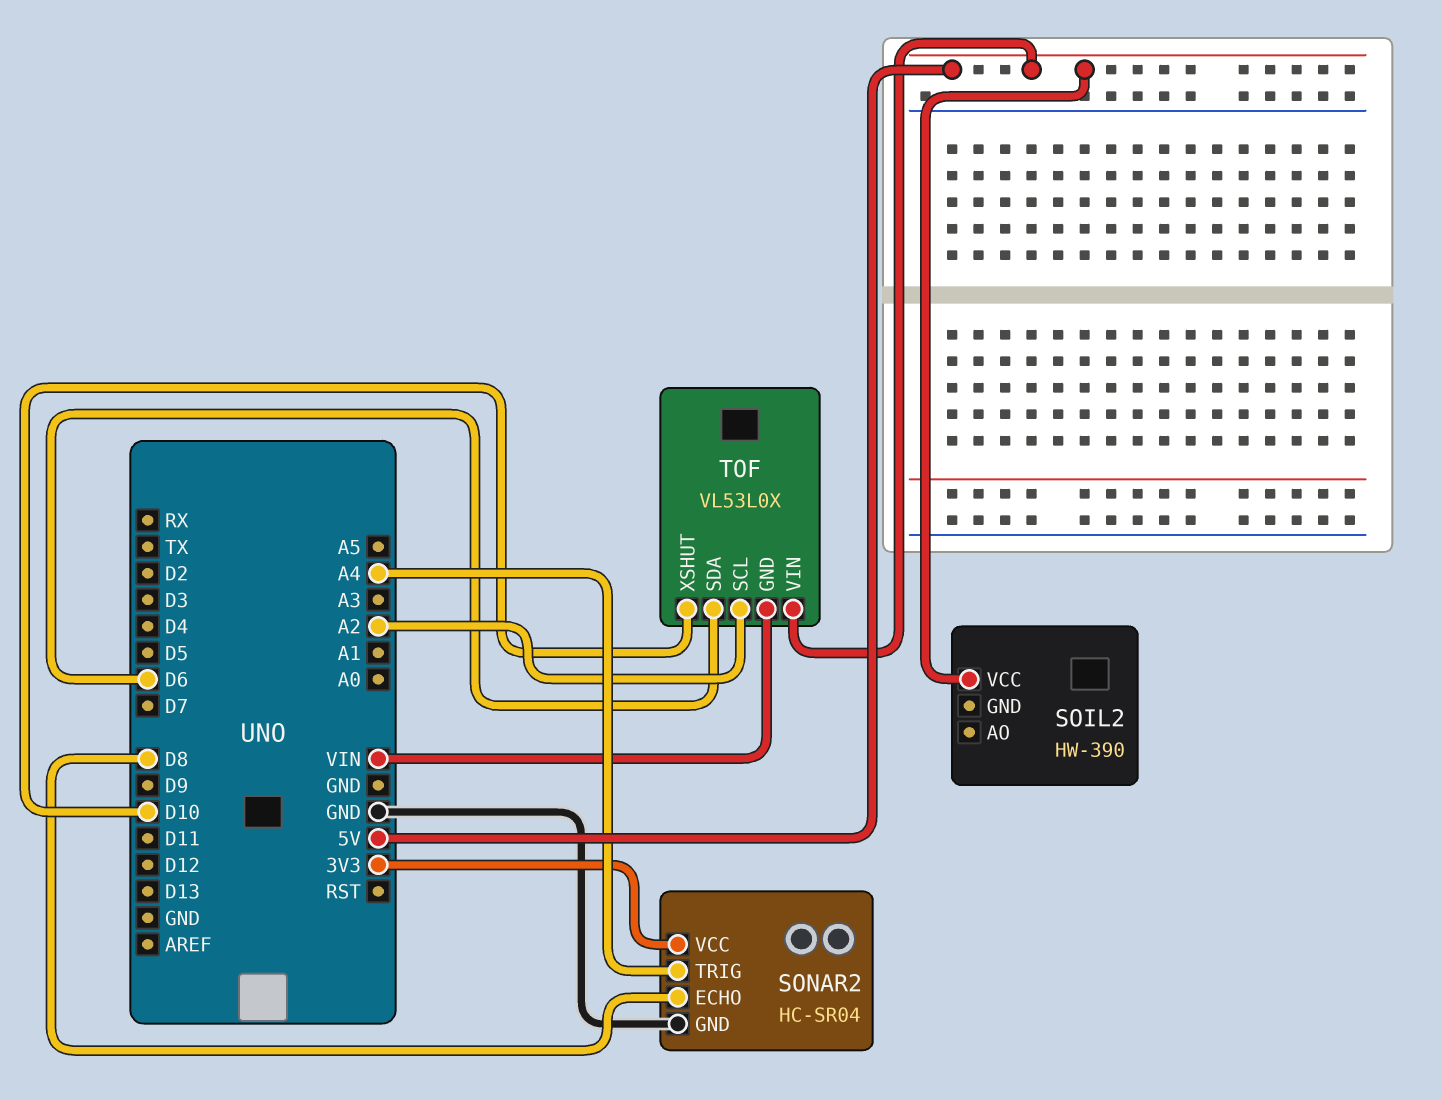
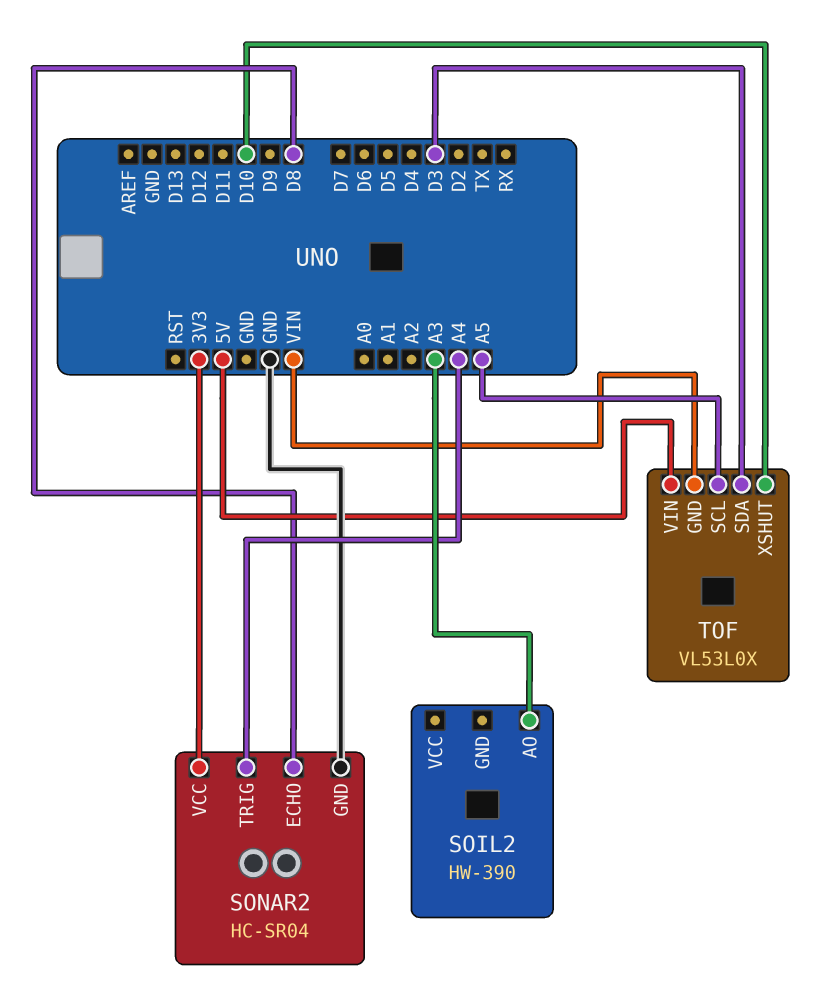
SOIL2 pin AO: none -> A3
SOIL2 pin VCC: 5V -> none
TOF pin SCL: A2 -> A5
TOF pin SDA: D6 -> D3

